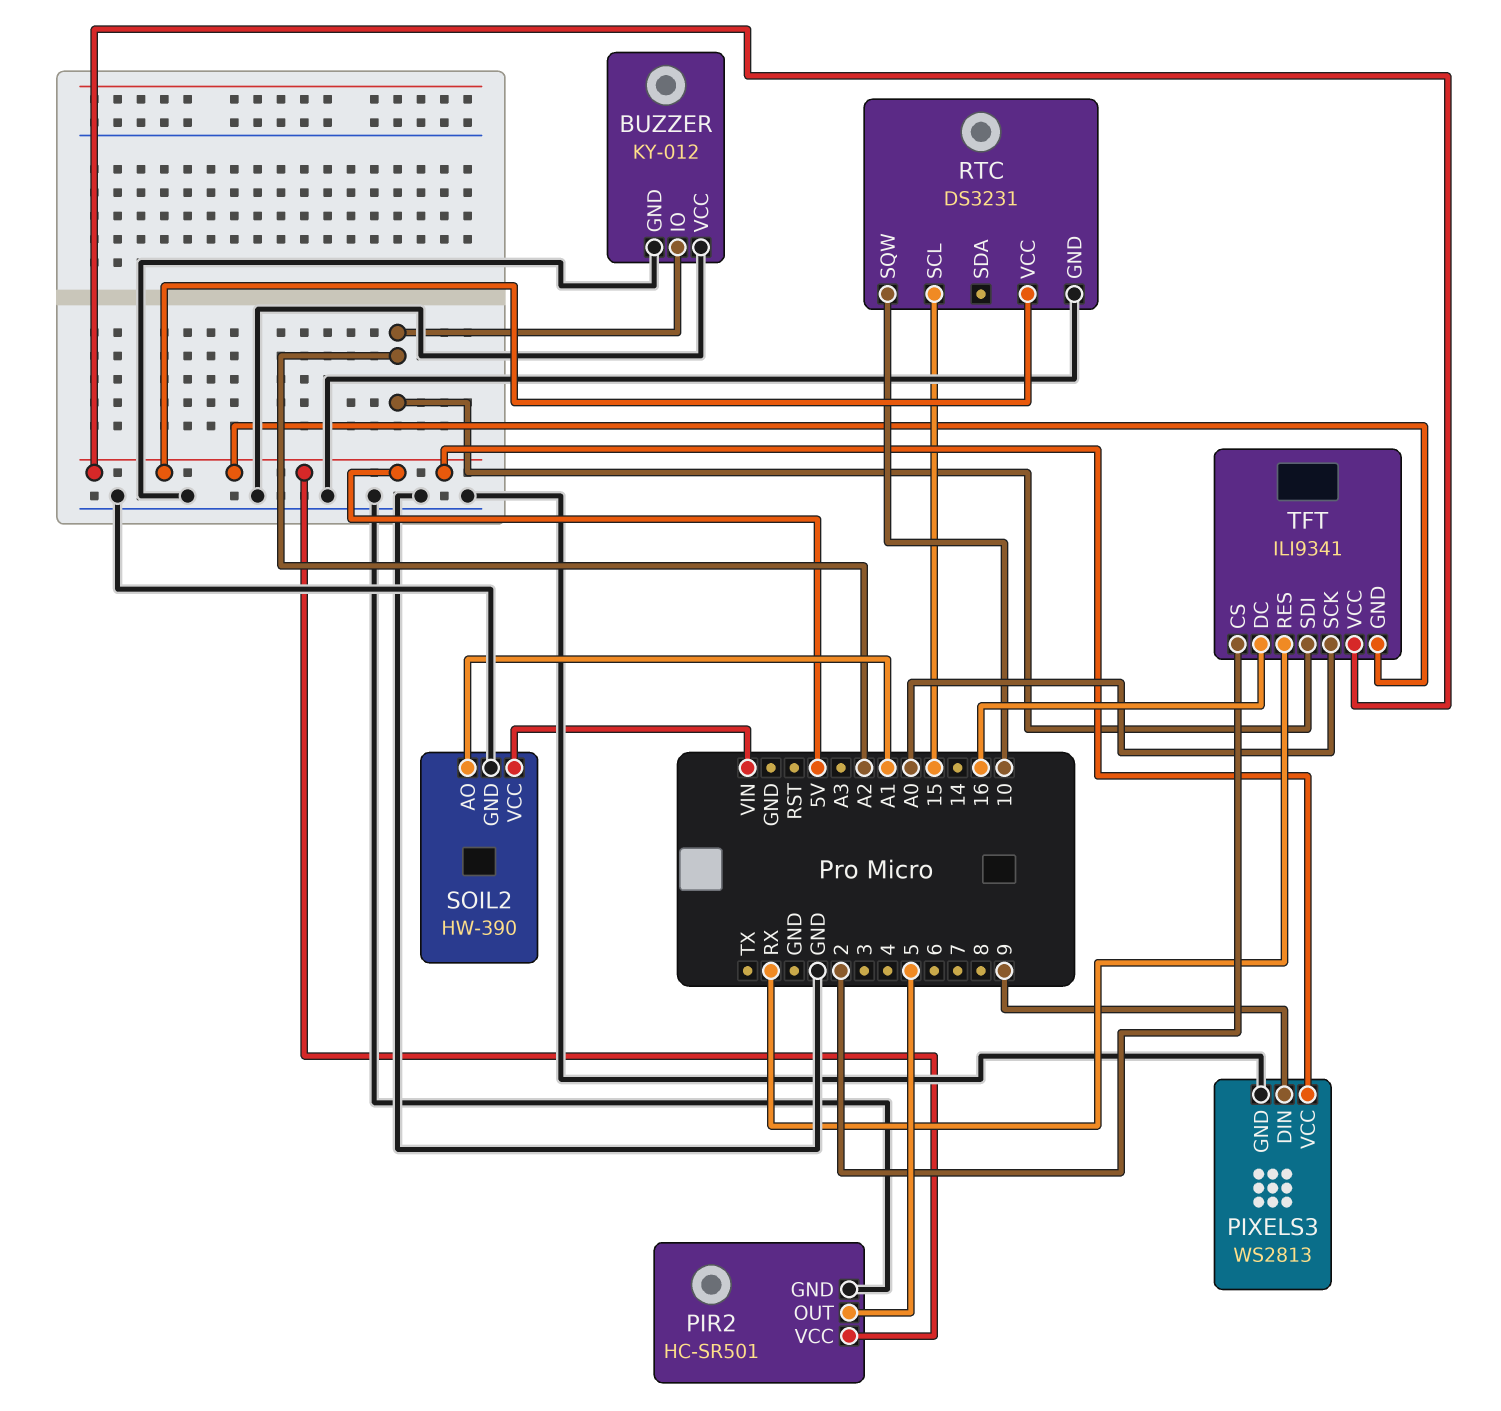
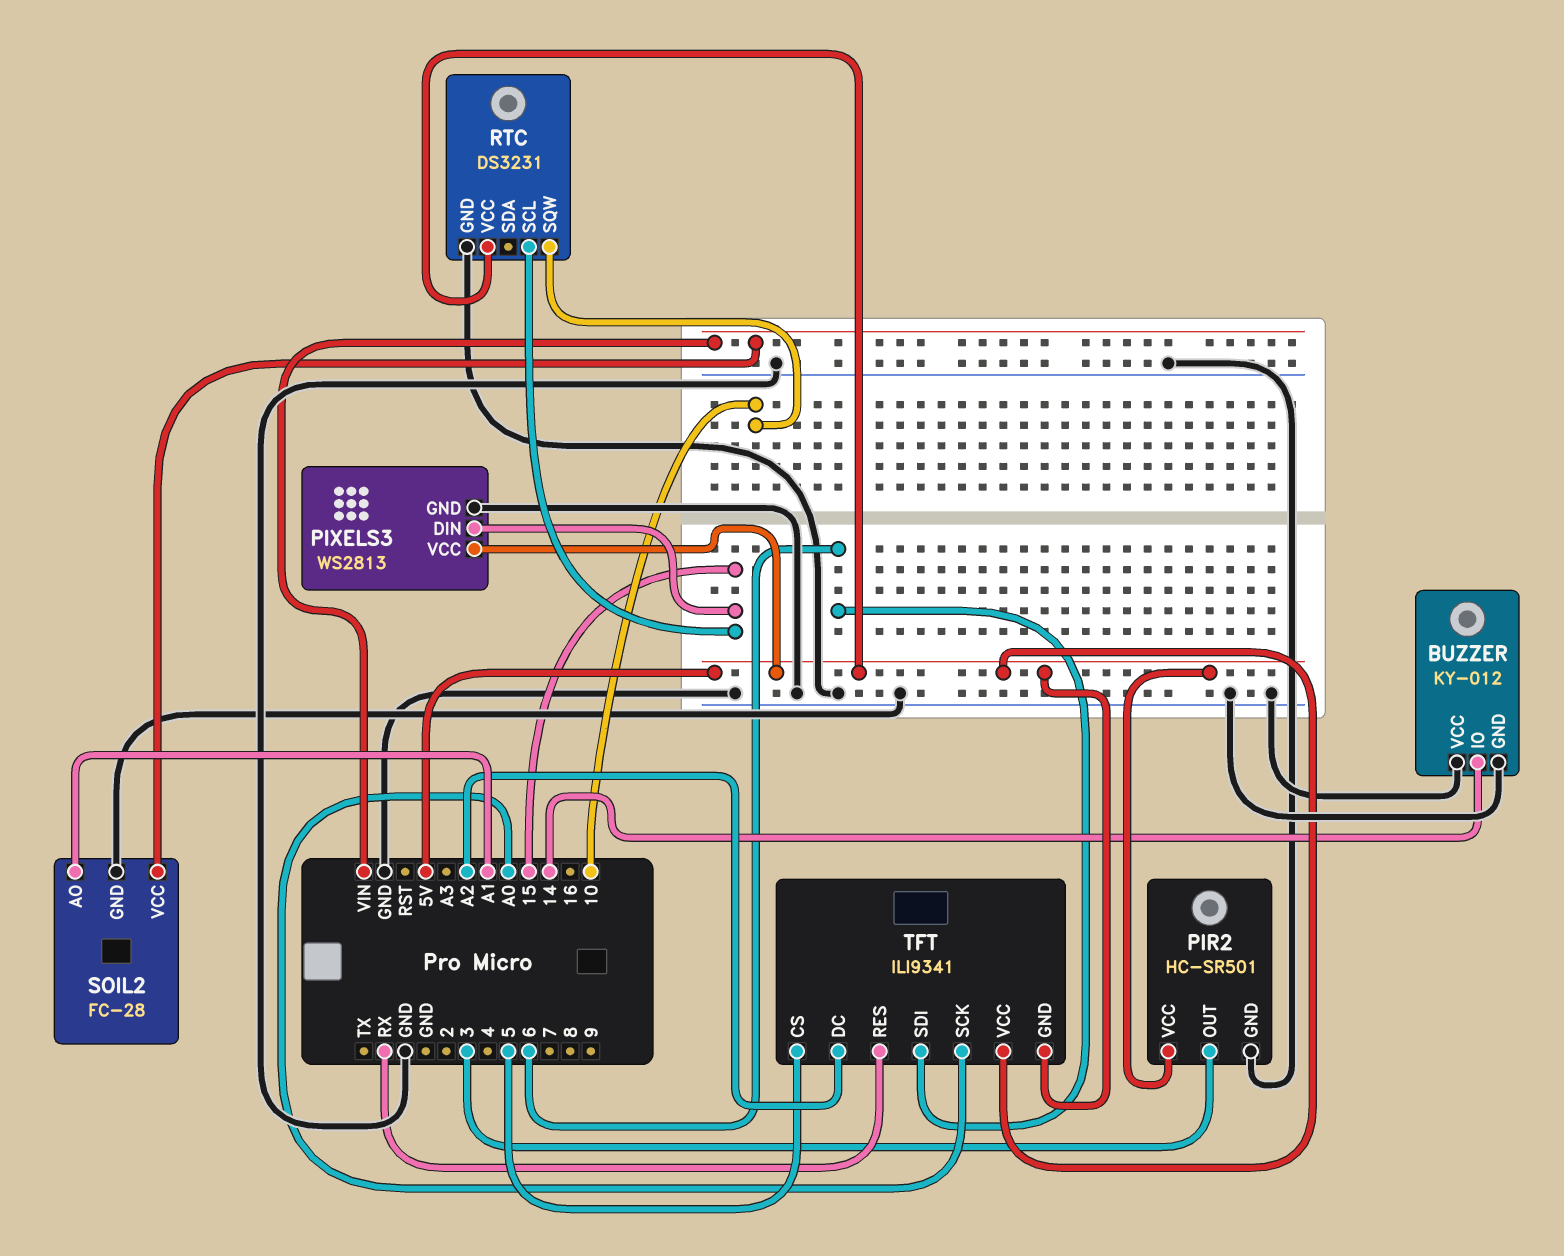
BUZZER pin IO: A2 -> 14
PIR2 pin OUT: 5 -> 3
PIXELS3 pin DIN: 9 -> 15
SOIL2: HW-390 -> FC-28
TFT pin CS: 2 -> 5
TFT pin DC: 16 -> A2
TFT pin SDI: A2 -> 6

